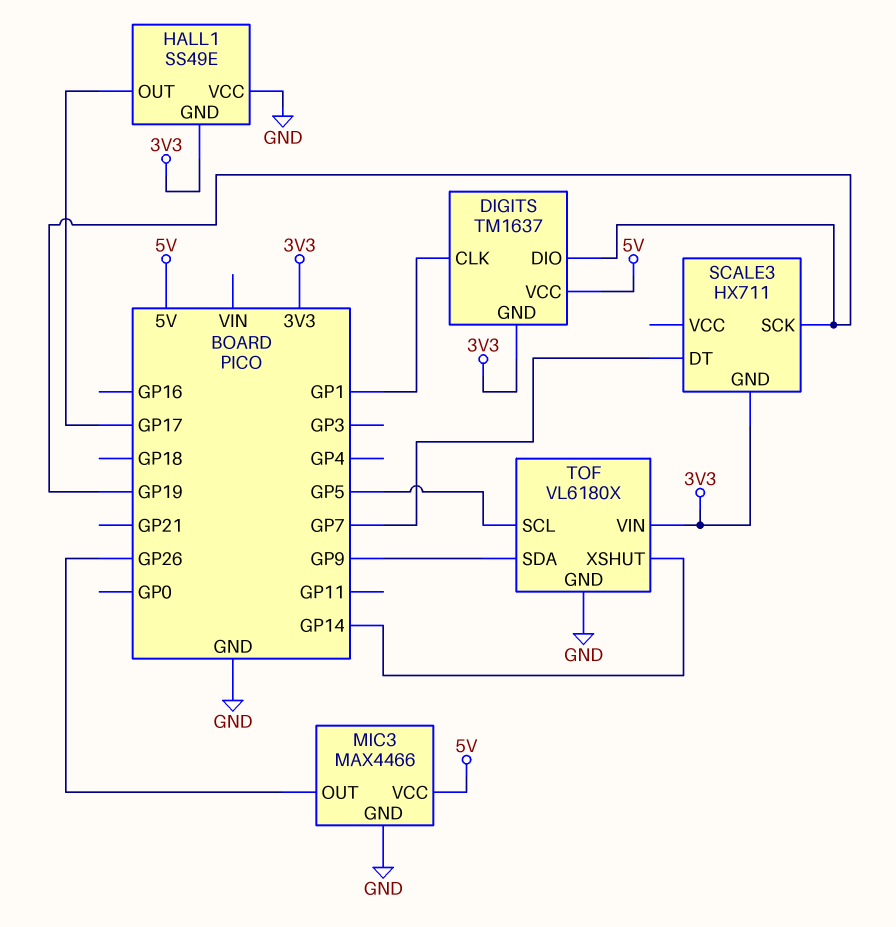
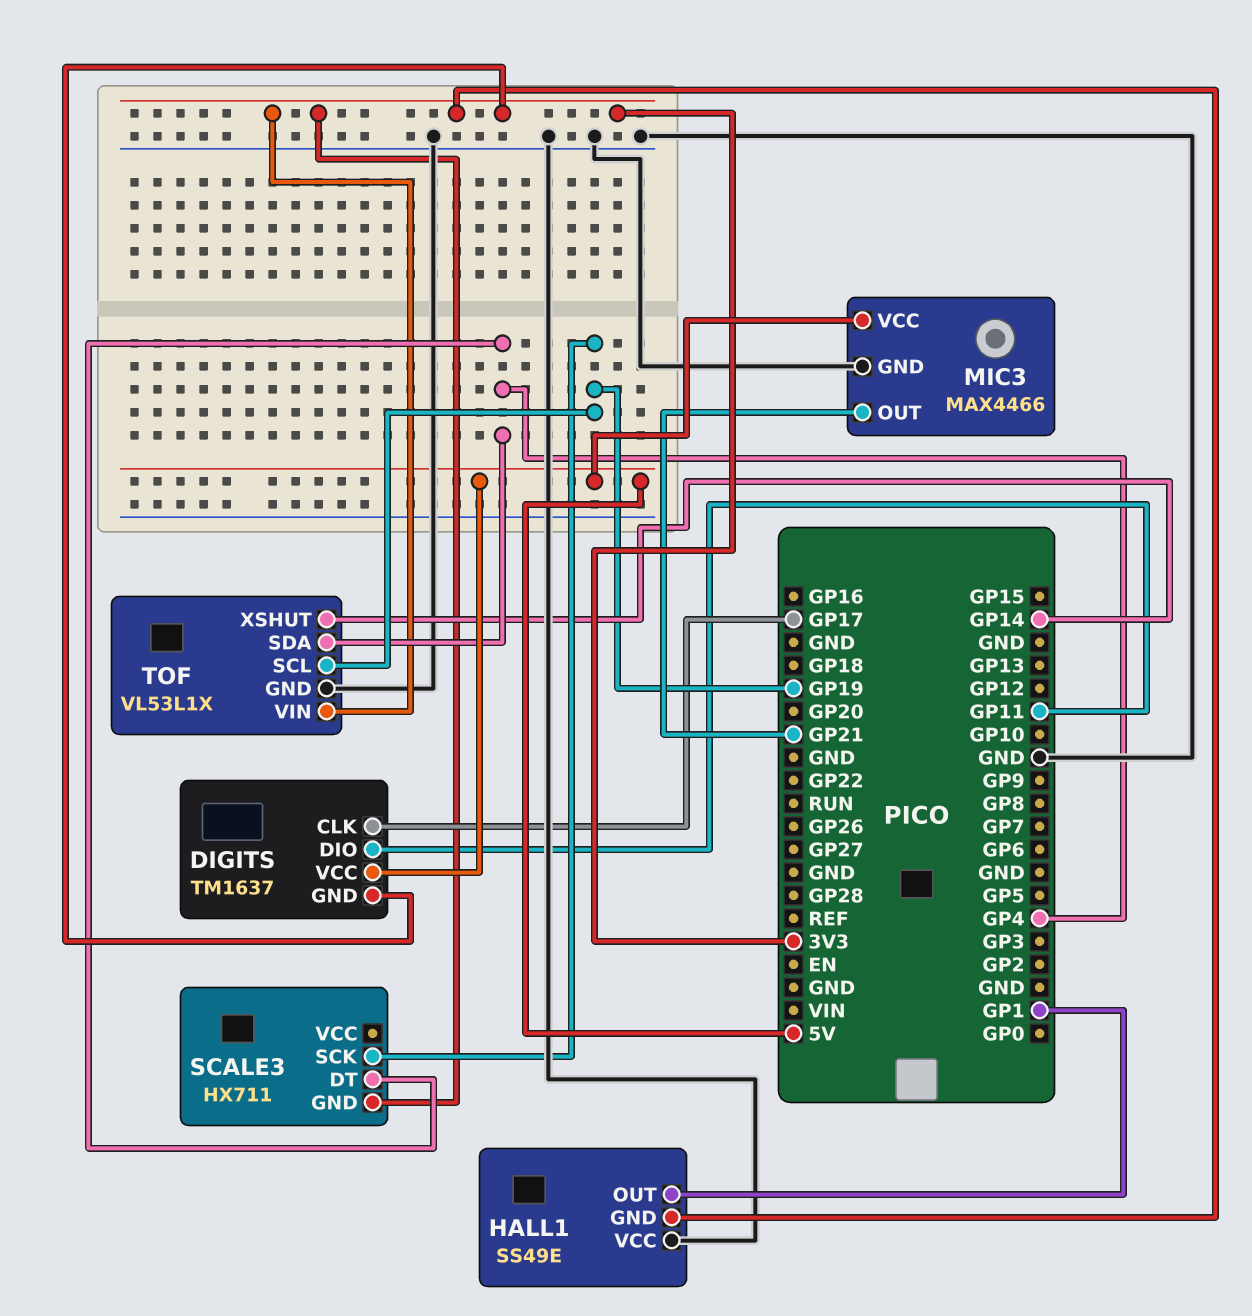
DIGITS pin CLK: GP1 -> GP17
DIGITS pin DIO: GP19 -> GP11
HALL1 pin OUT: GP17 -> GP1
MIC3 pin OUT: GP26 -> GP21
SCALE3 pin DT: GP7 -> GP4
TOF: VL6180X -> VL53L1X
TOF pin SCL: GP5 -> GP19
TOF pin SDA: GP9 -> GP4

